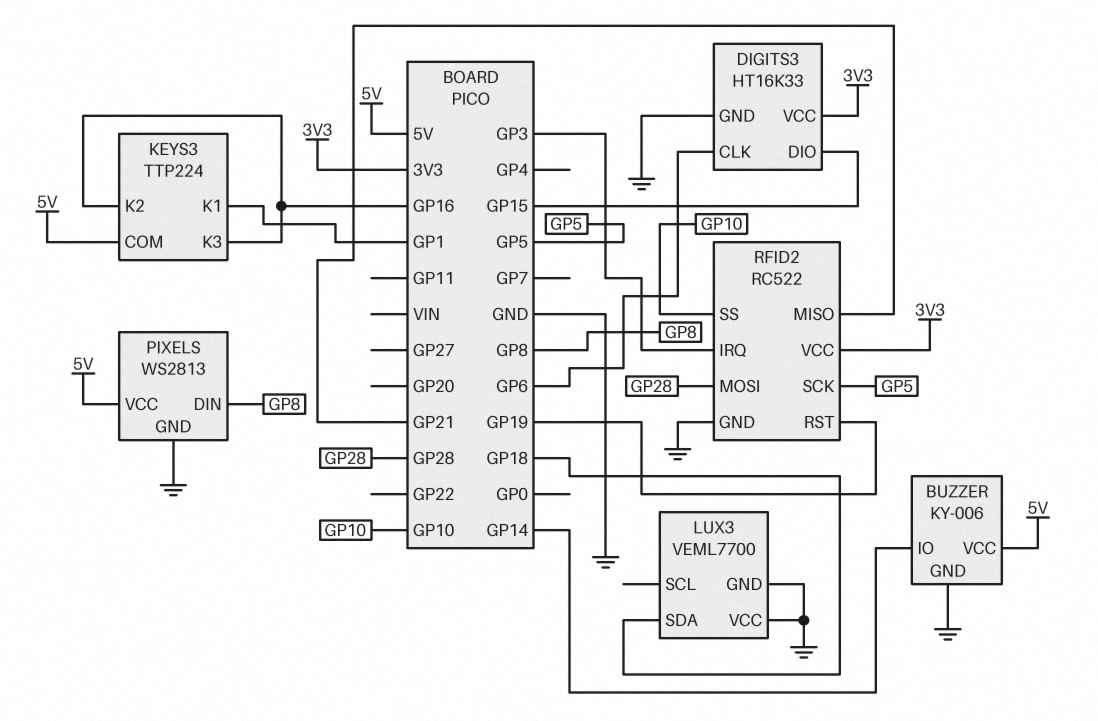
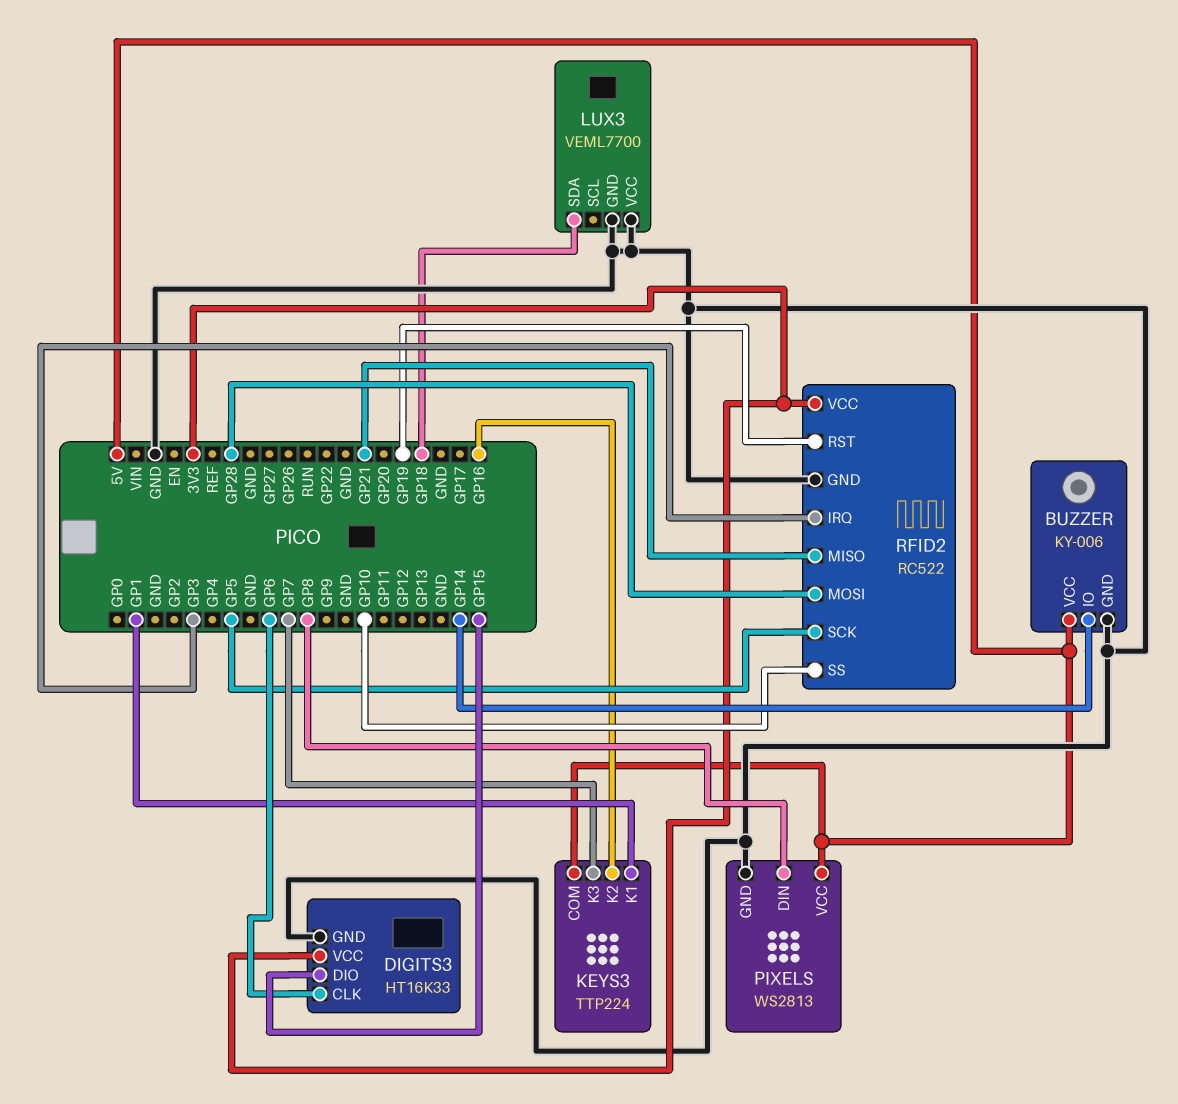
KEYS3 pin K3: GP16 -> GP7

